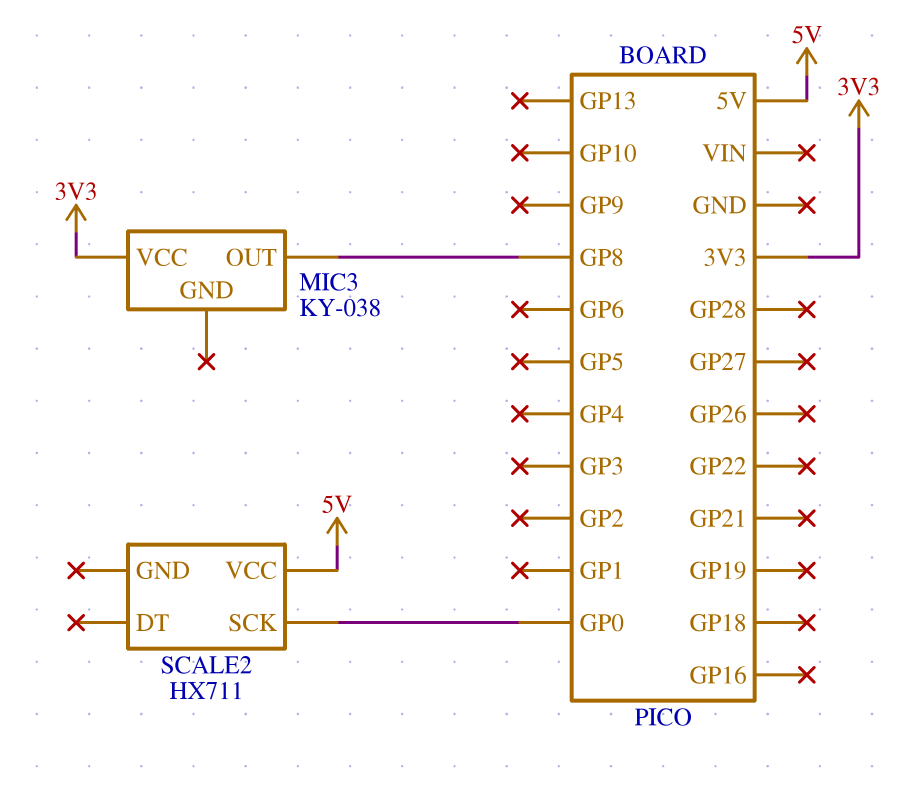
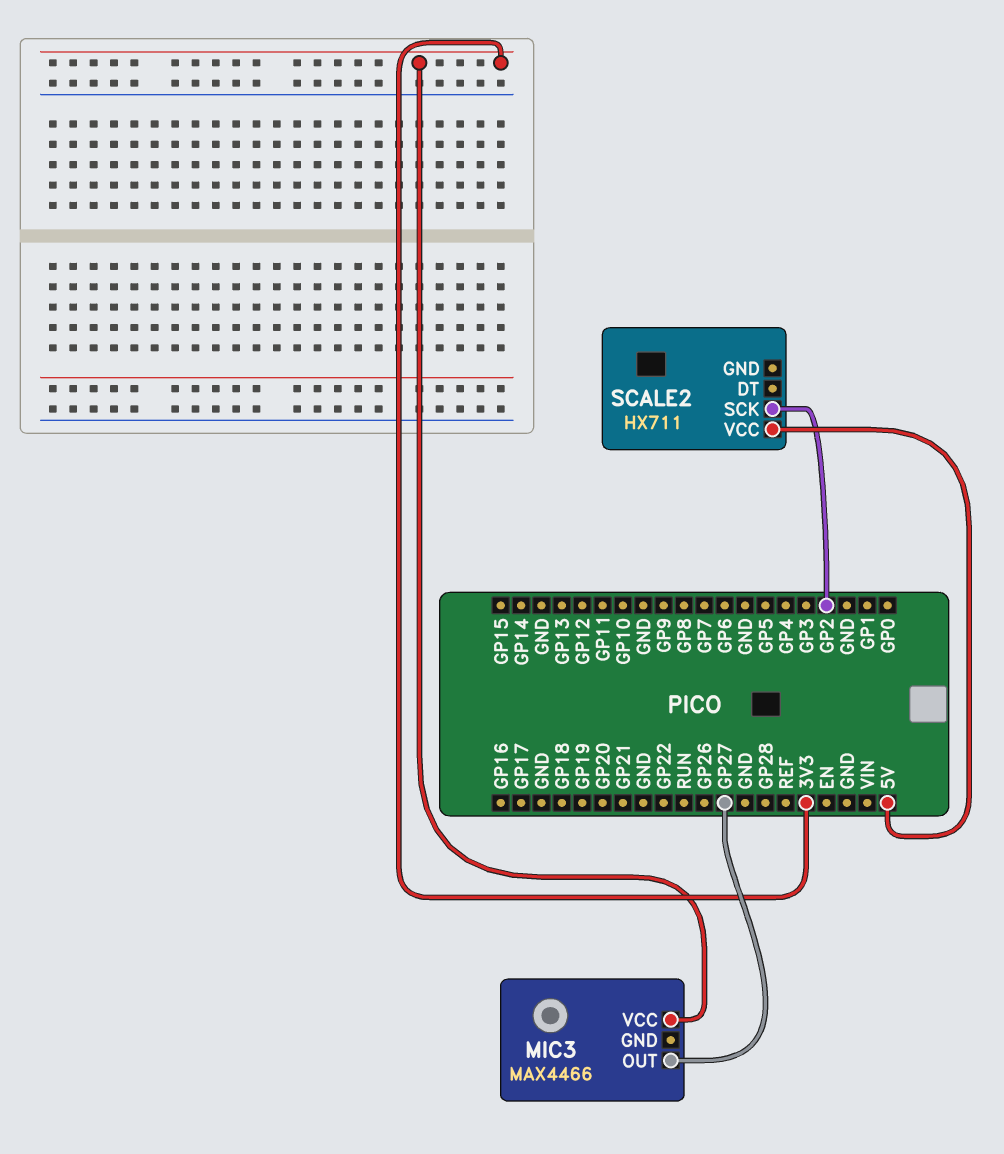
MIC3: KY-038 -> MAX4466
MIC3 pin OUT: GP8 -> GP27
SCALE2 pin SCK: GP0 -> GP2

